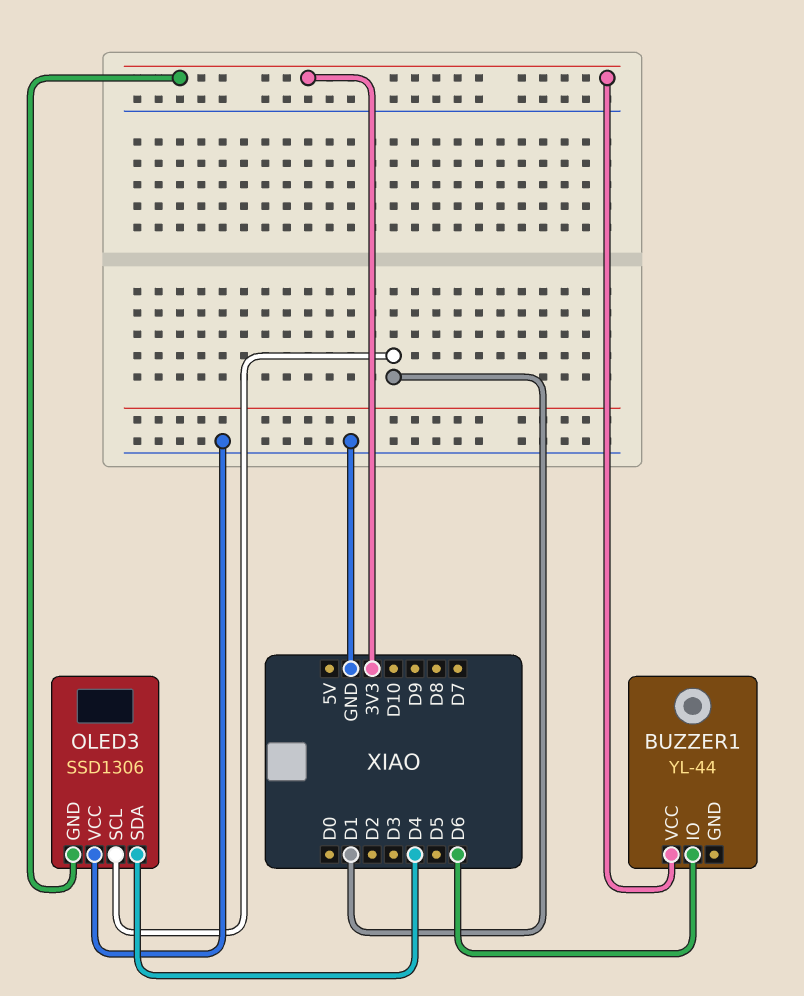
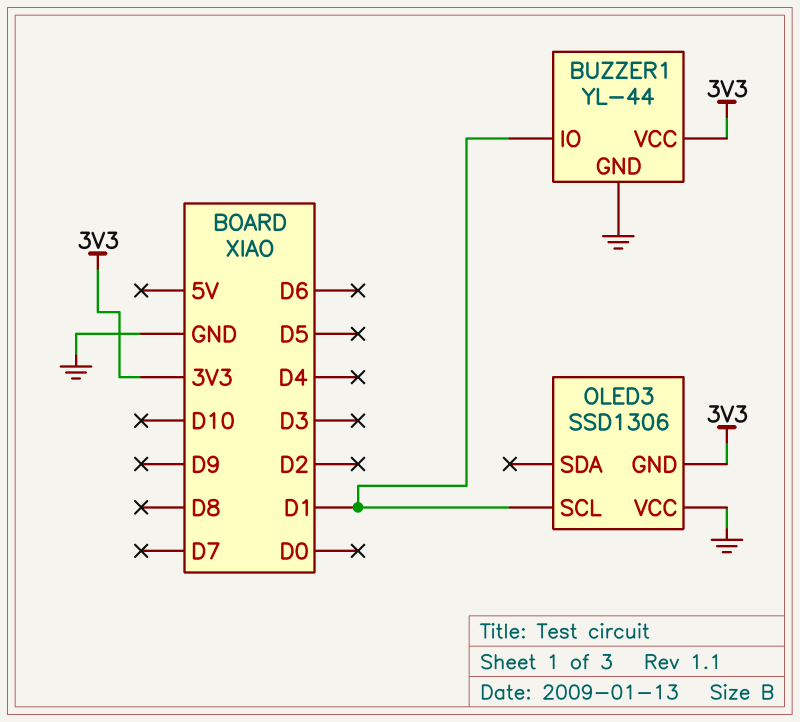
BUZZER1 pin GND: none -> GND
BUZZER1 pin IO: D6 -> D1
OLED3 pin SDA: D4 -> none

